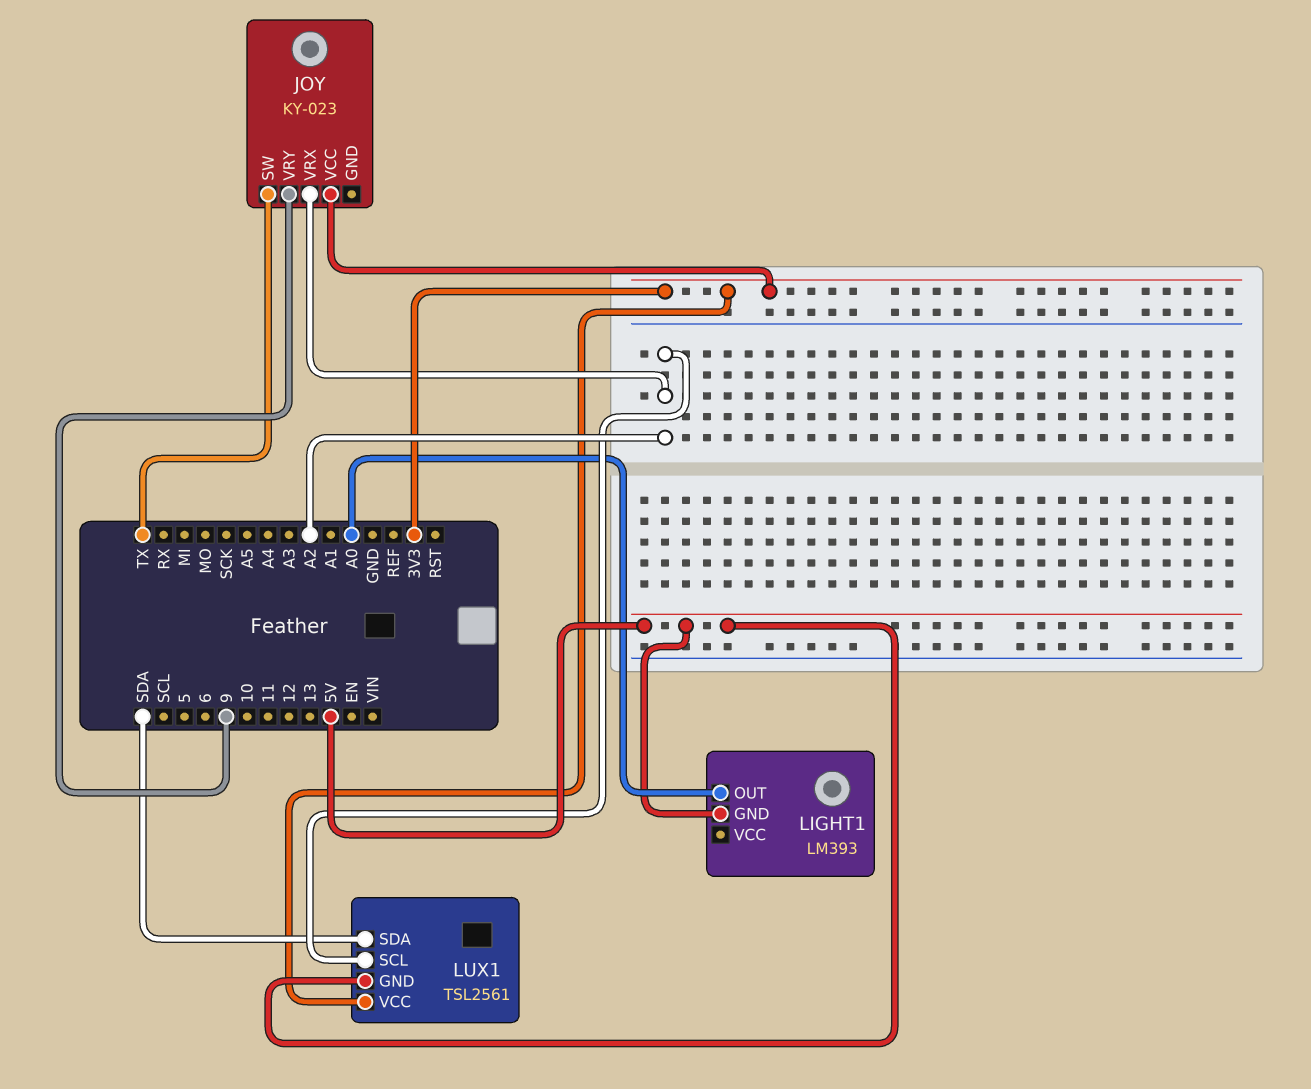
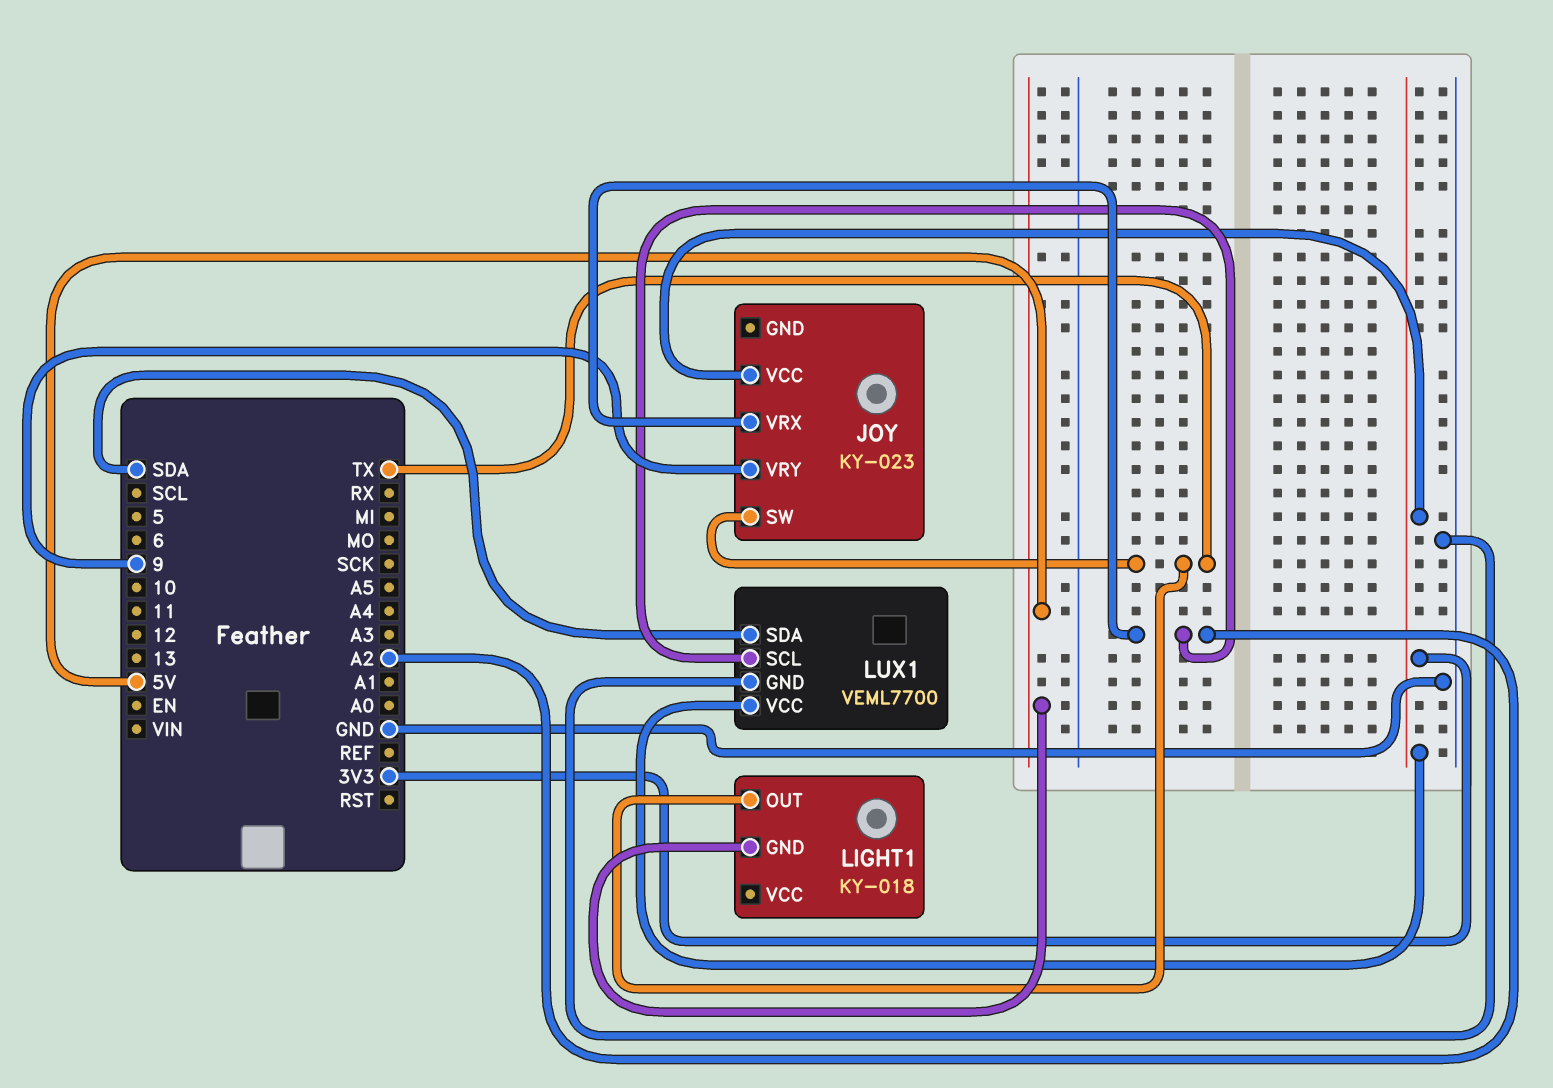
LIGHT1: LM393 -> KY-018
LIGHT1 pin OUT: A0 -> TX
LUX1: TSL2561 -> VEML7700
LUX1 pin GND: 5V -> GND

